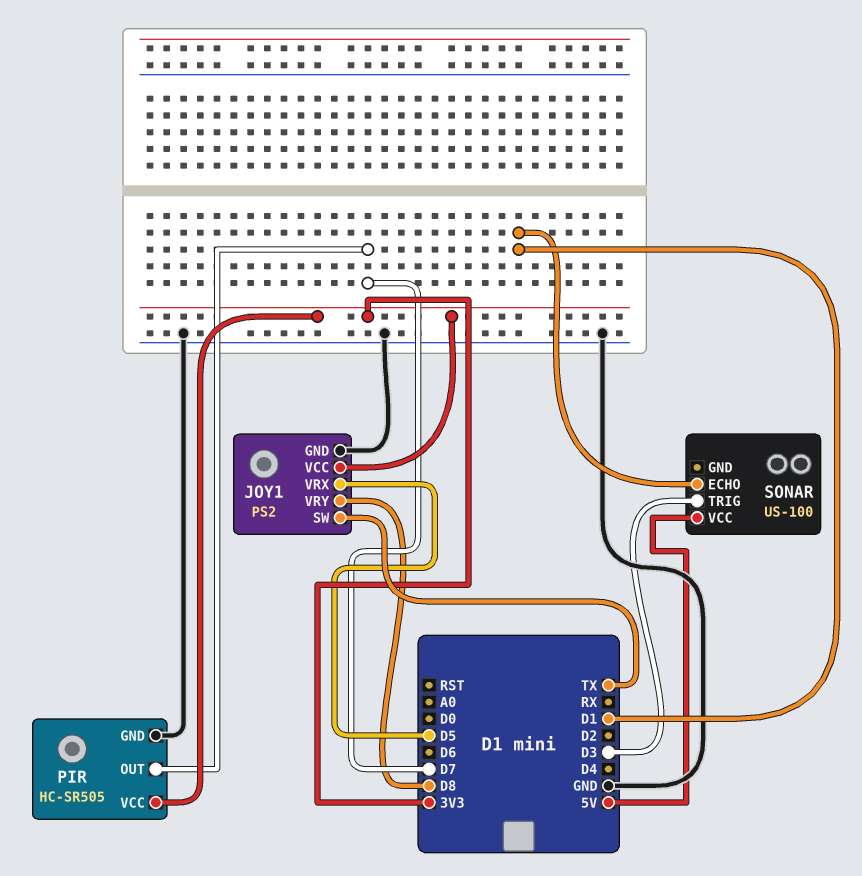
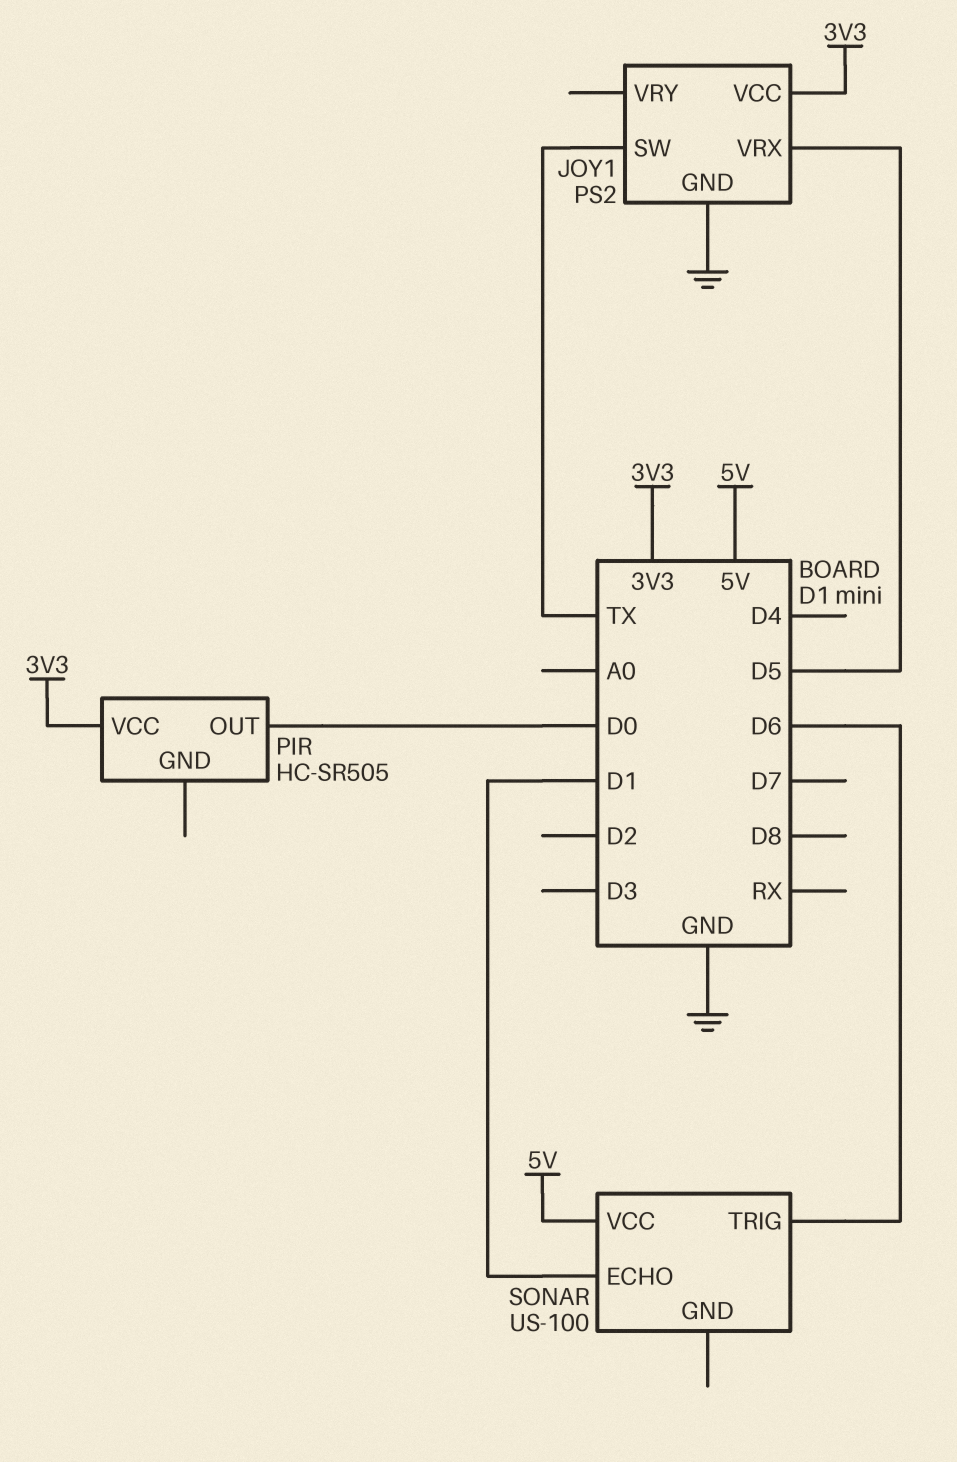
JOY1 pin VRY: D8 -> none
PIR pin GND: GND -> none
PIR pin OUT: D7 -> D0
SONAR pin TRIG: D3 -> D6

